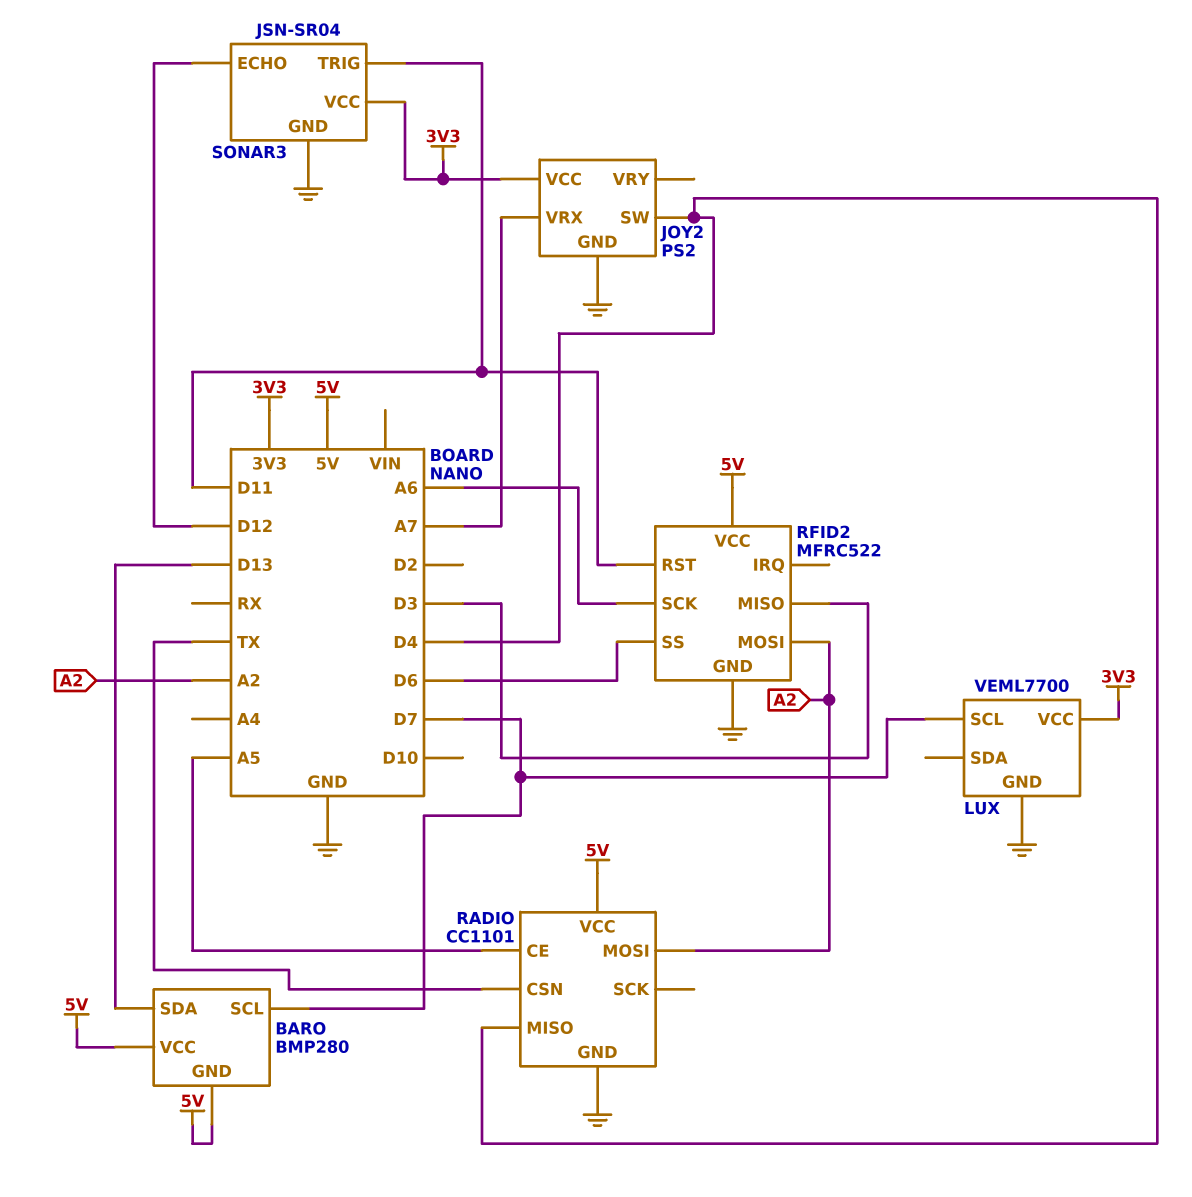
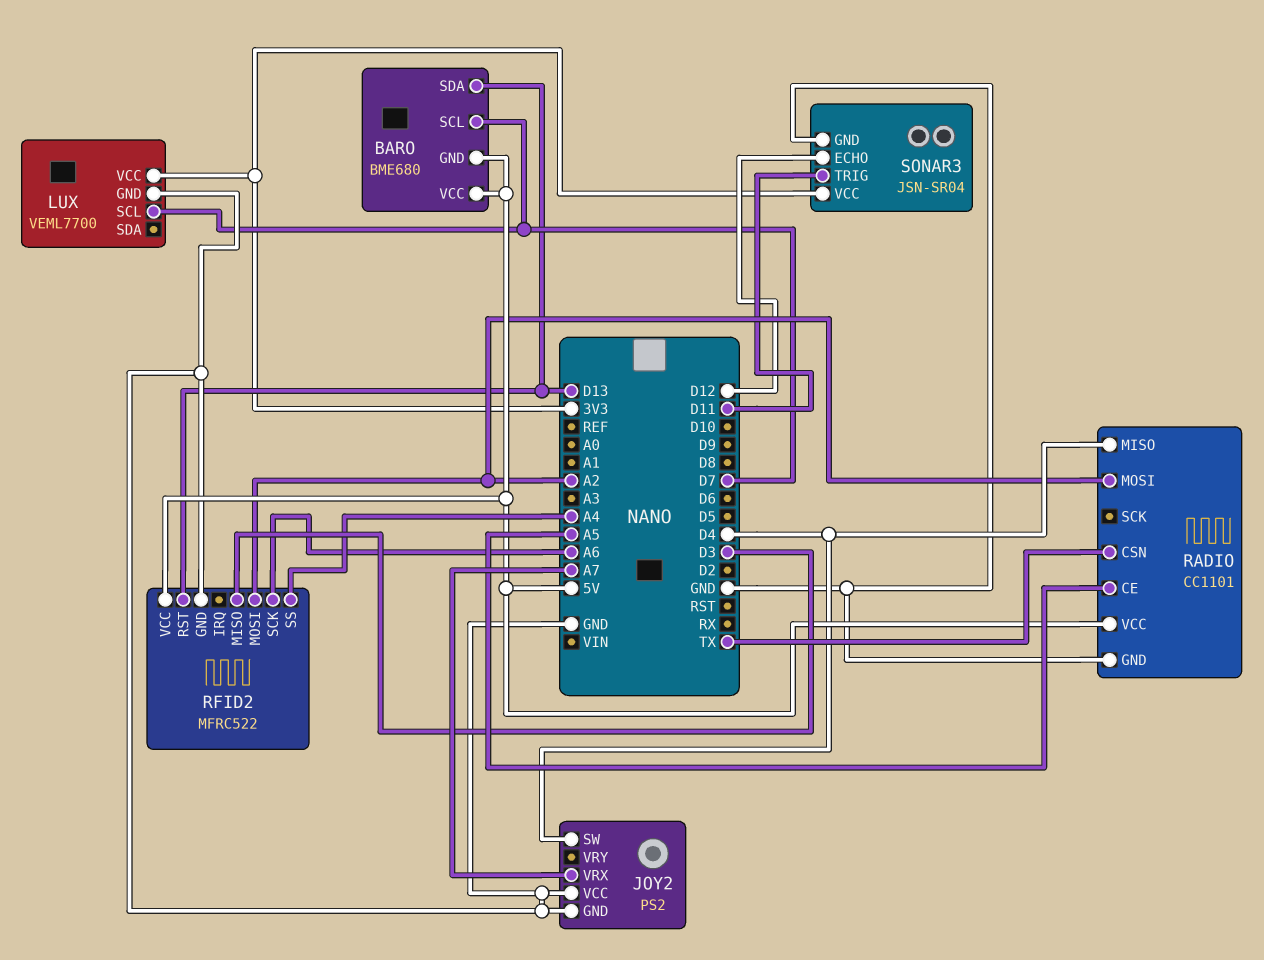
BARO: BMP280 -> BME680
JOY2 pin VCC: 3V3 -> GND
RFID2 pin RST: D11 -> D13
RFID2 pin SS: D6 -> A4

